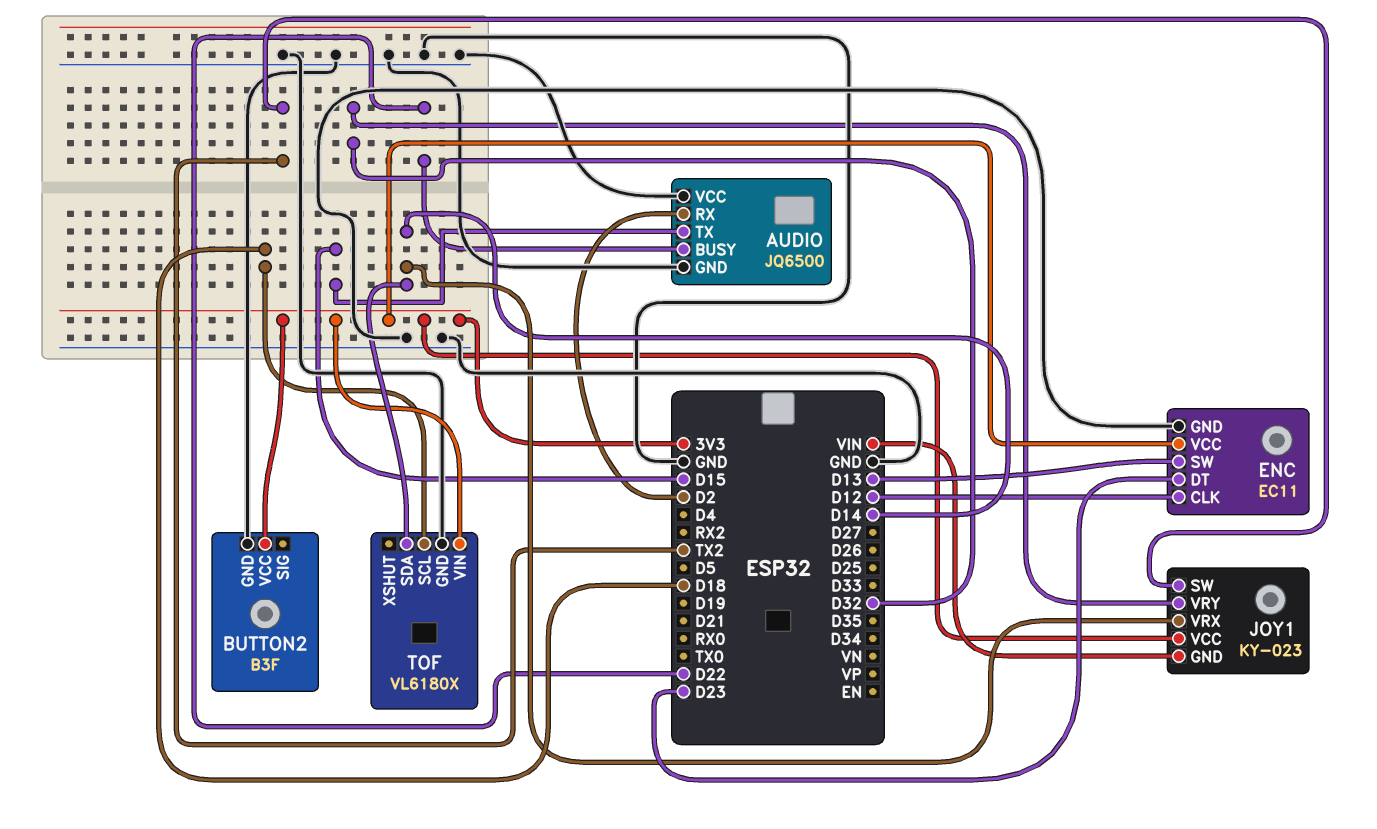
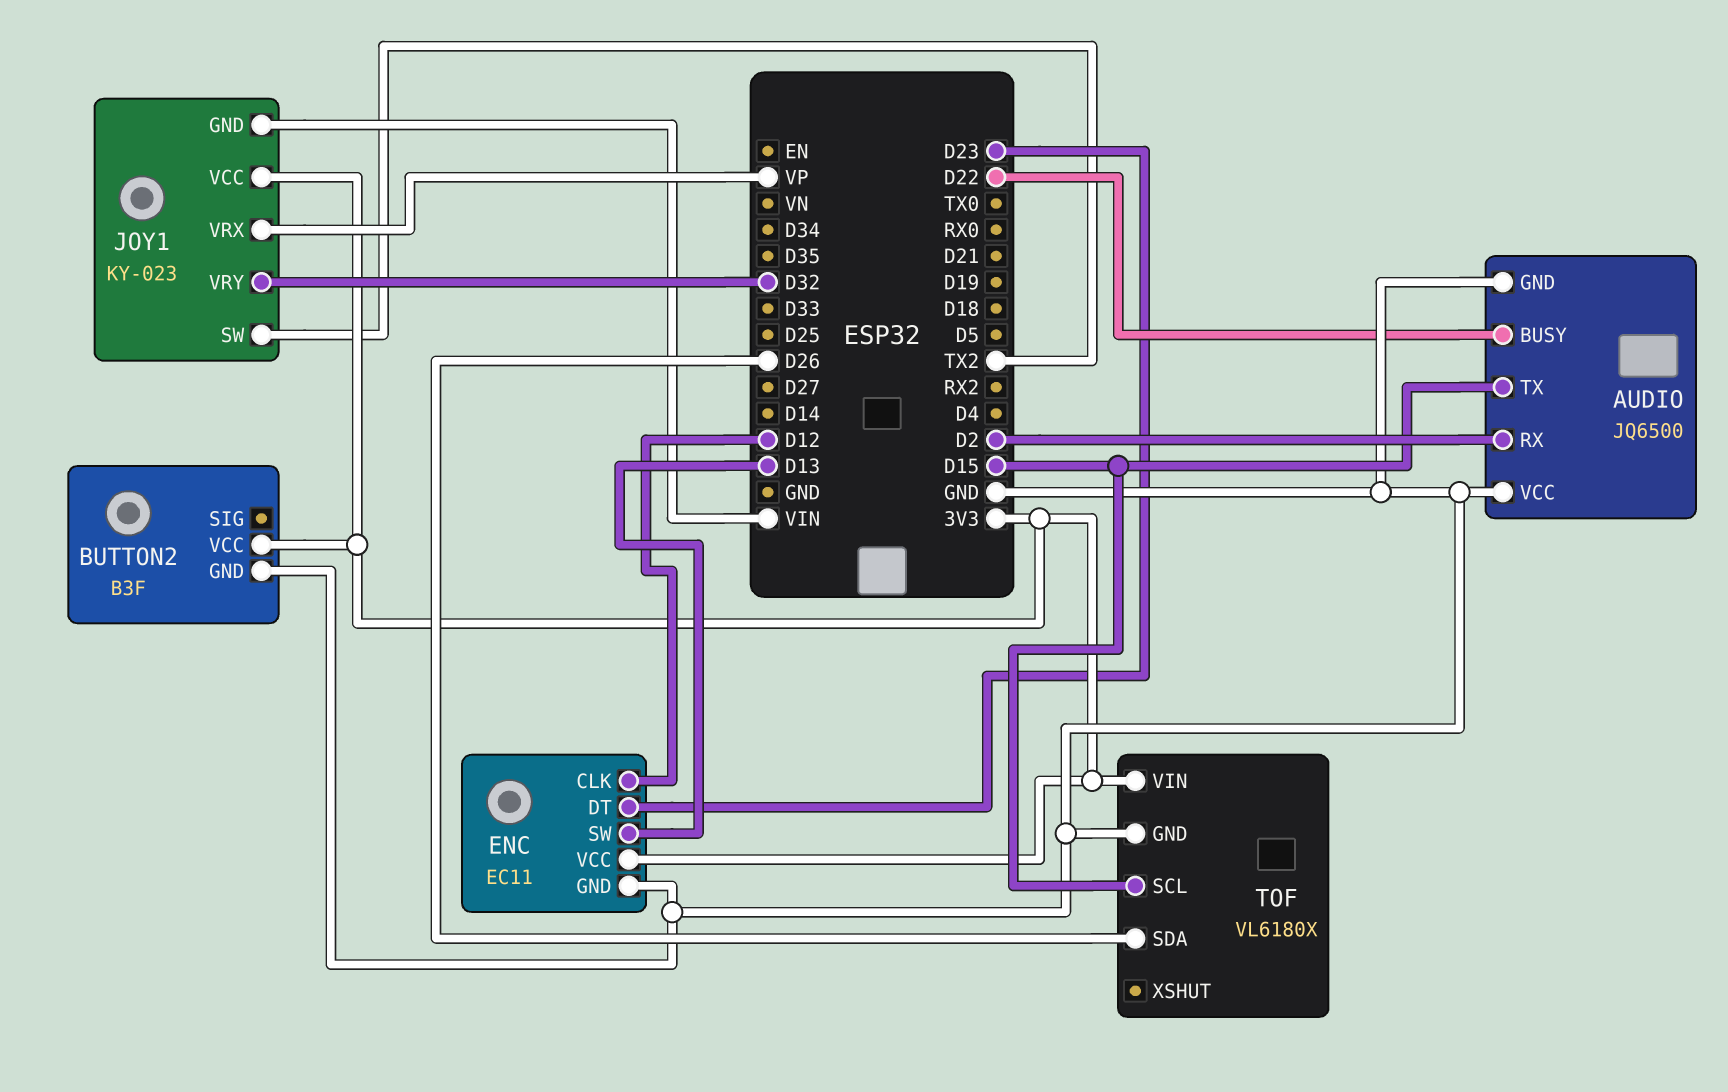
JOY1 pin VRX: D14 -> VP
TOF pin SCL: D18 -> D15
TOF pin SDA: D14 -> D26

